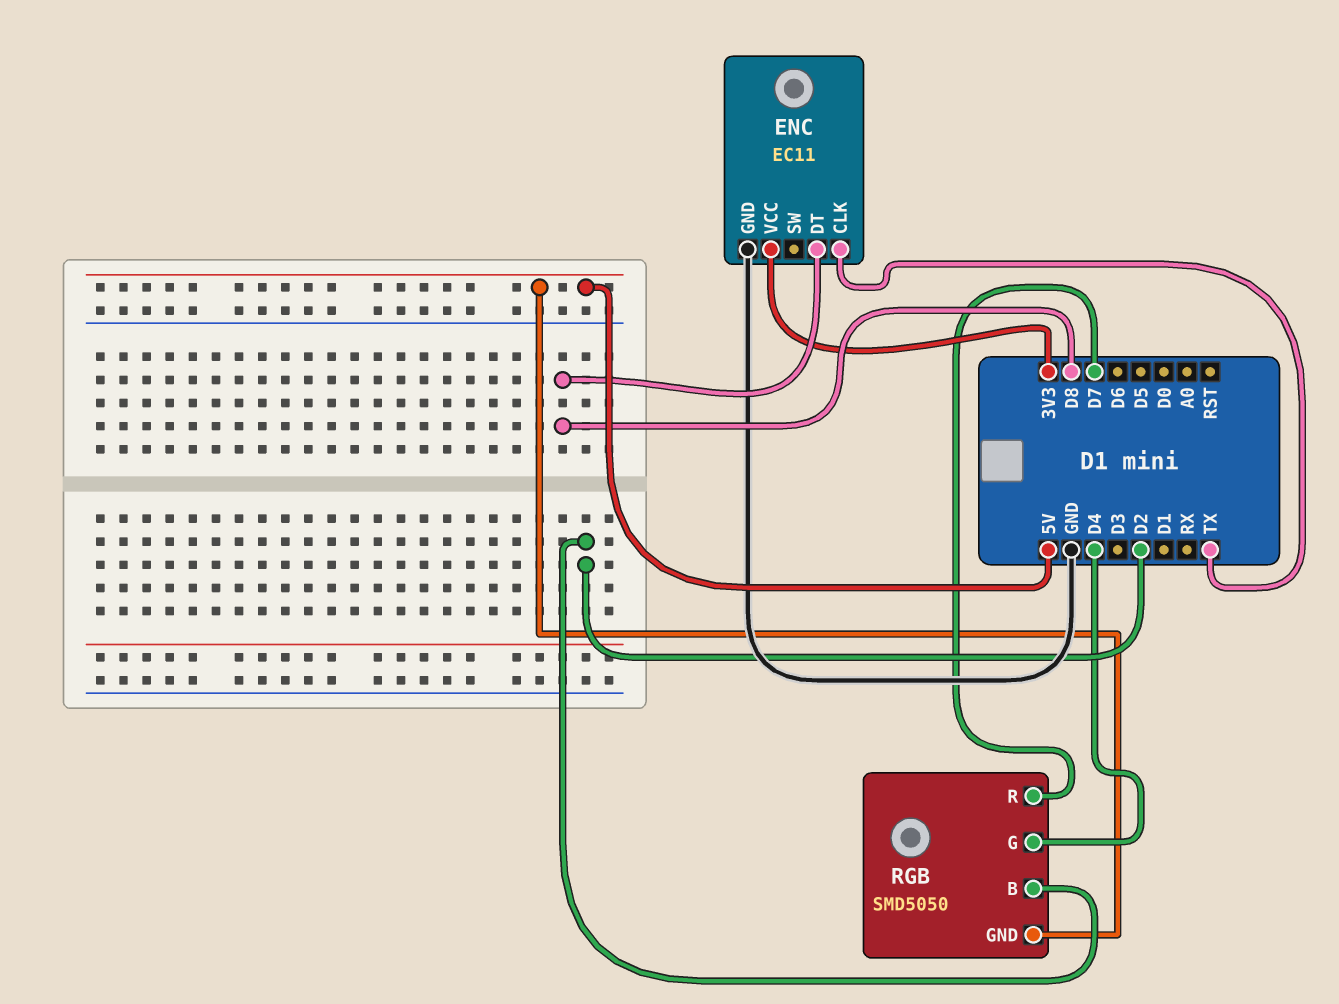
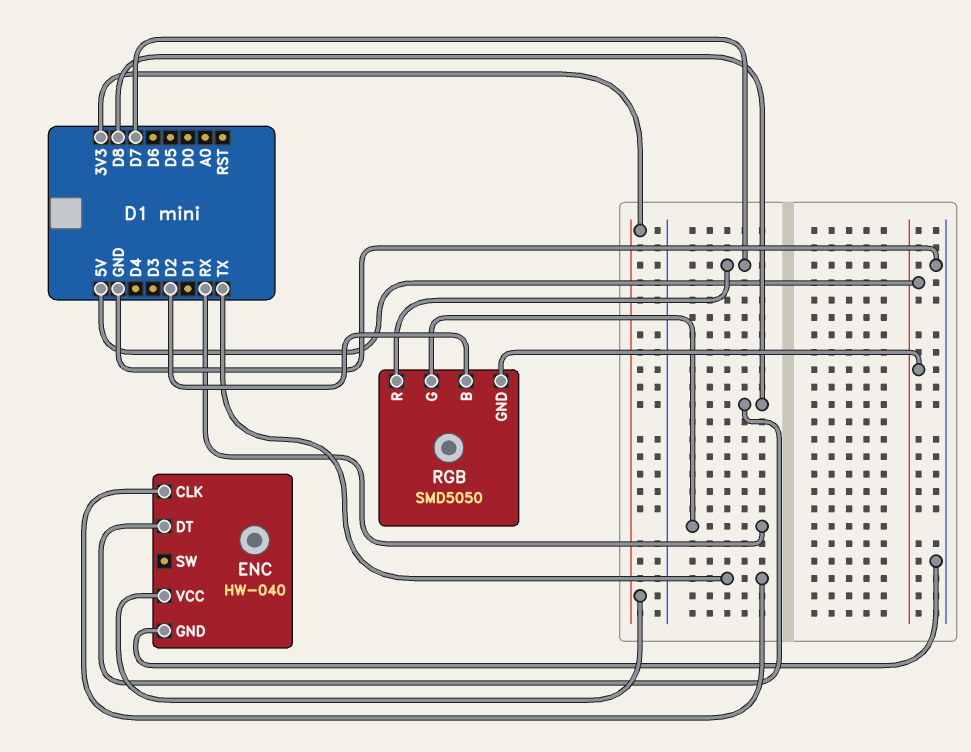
ENC: EC11 -> HW-040
RGB pin G: D4 -> RX

